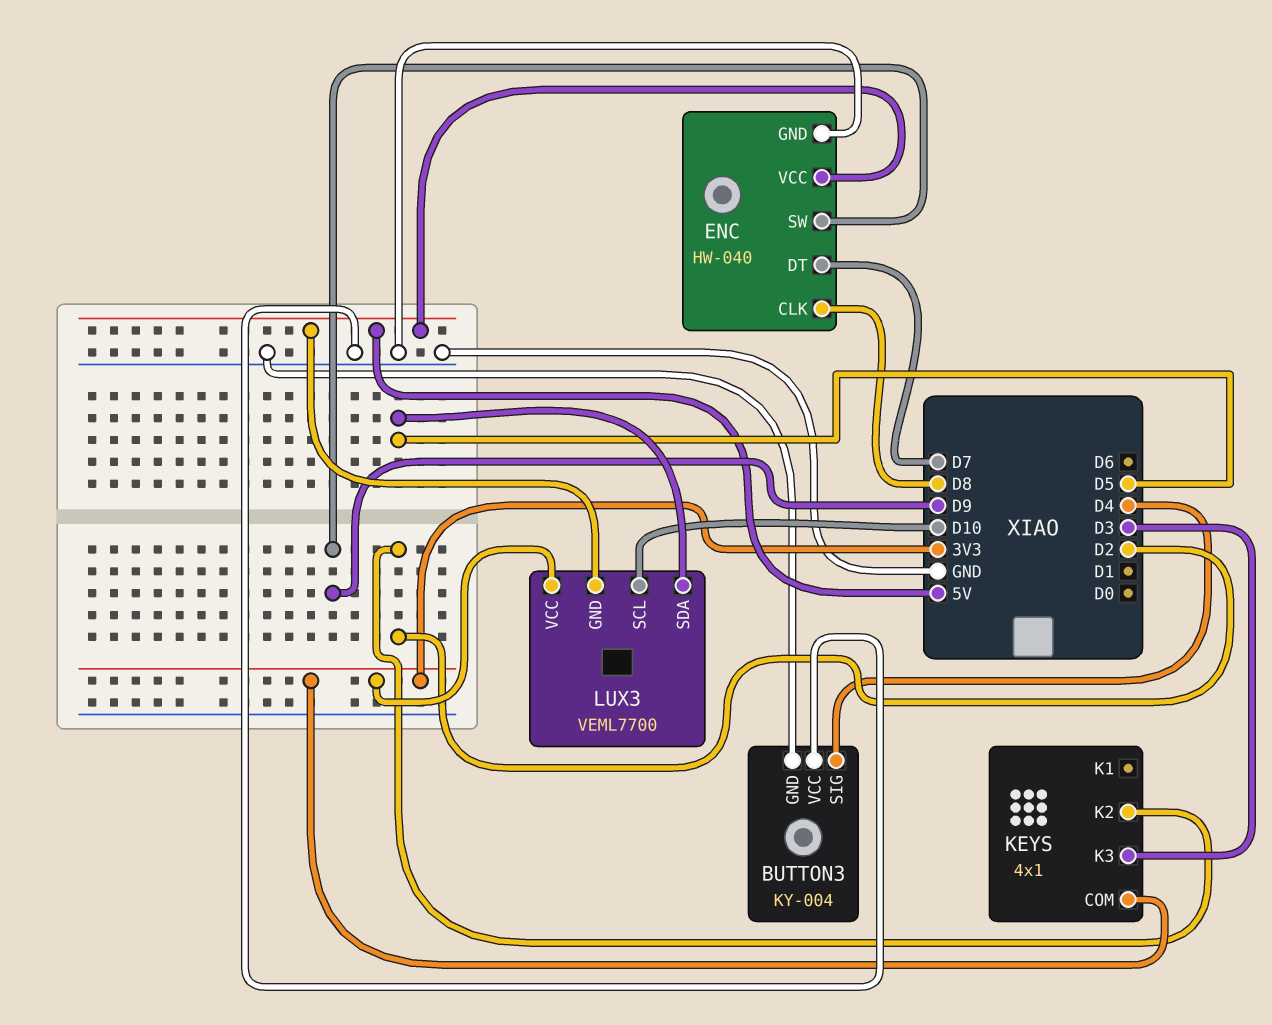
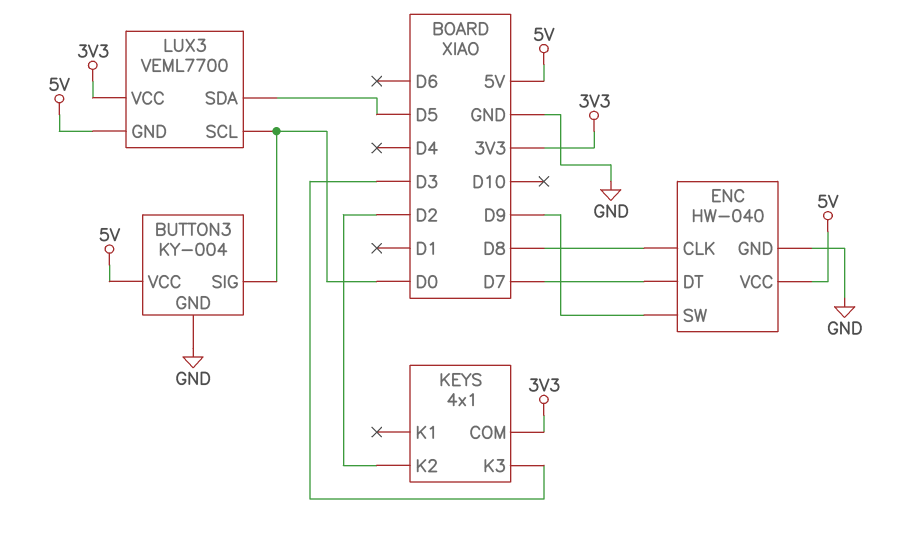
BUTTON3 pin SIG: D4 -> D0
BUTTON3 pin VCC: GND -> 5V
LUX3 pin SCL: D10 -> D0

